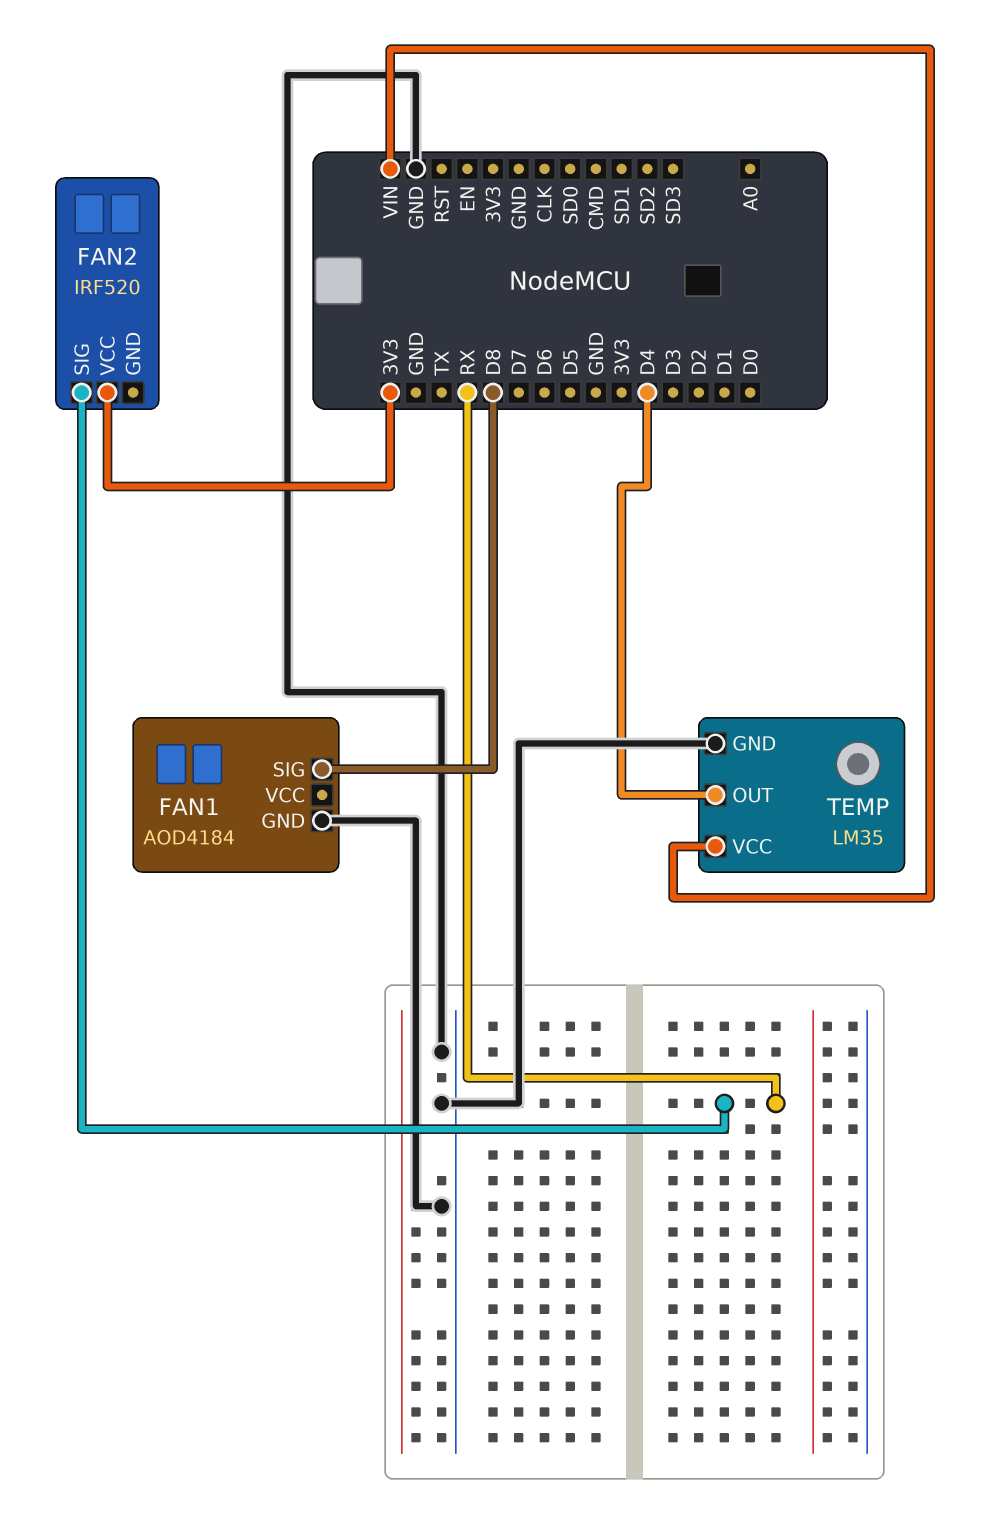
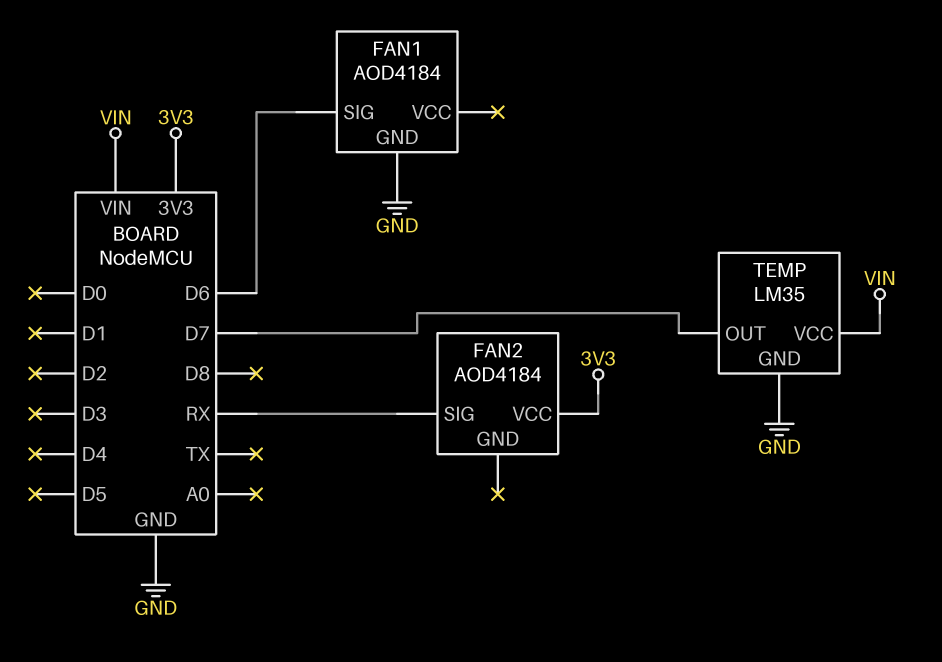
FAN1 pin SIG: D8 -> D6
FAN2: IRF520 -> AOD4184
TEMP pin OUT: D4 -> D7

